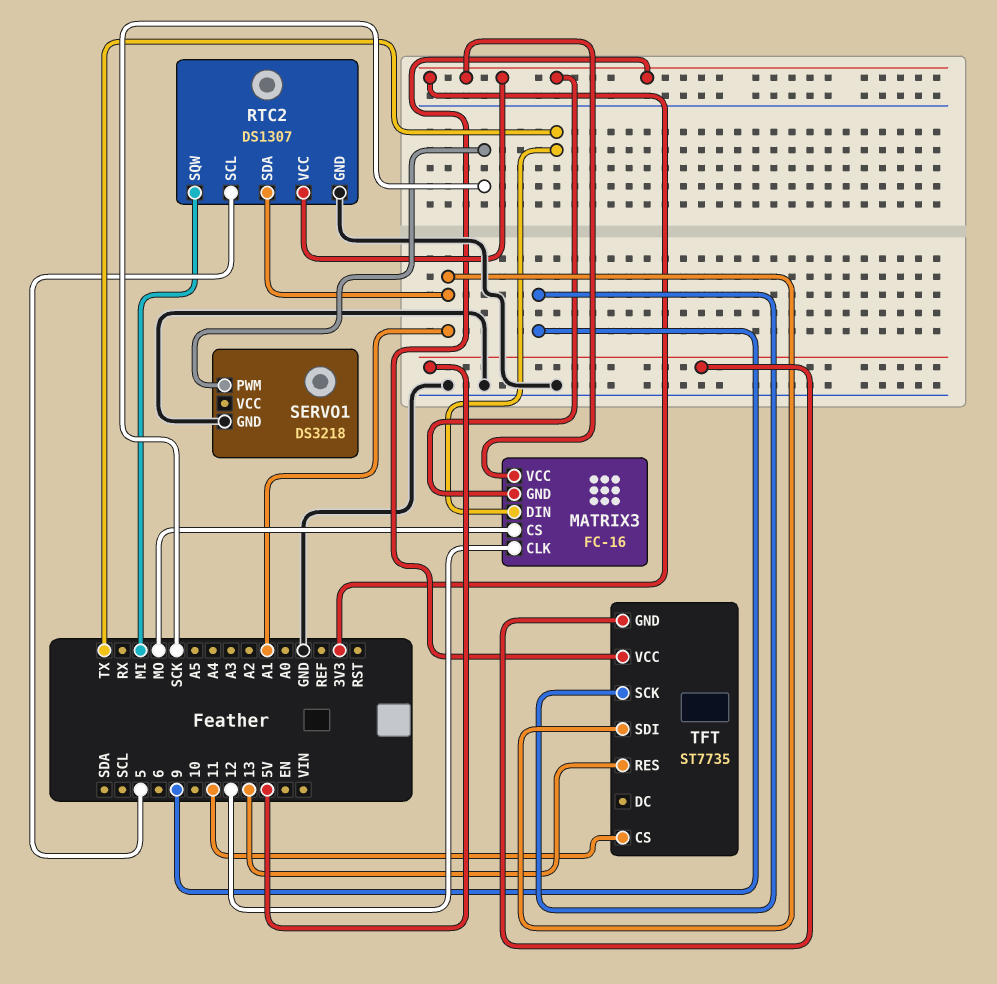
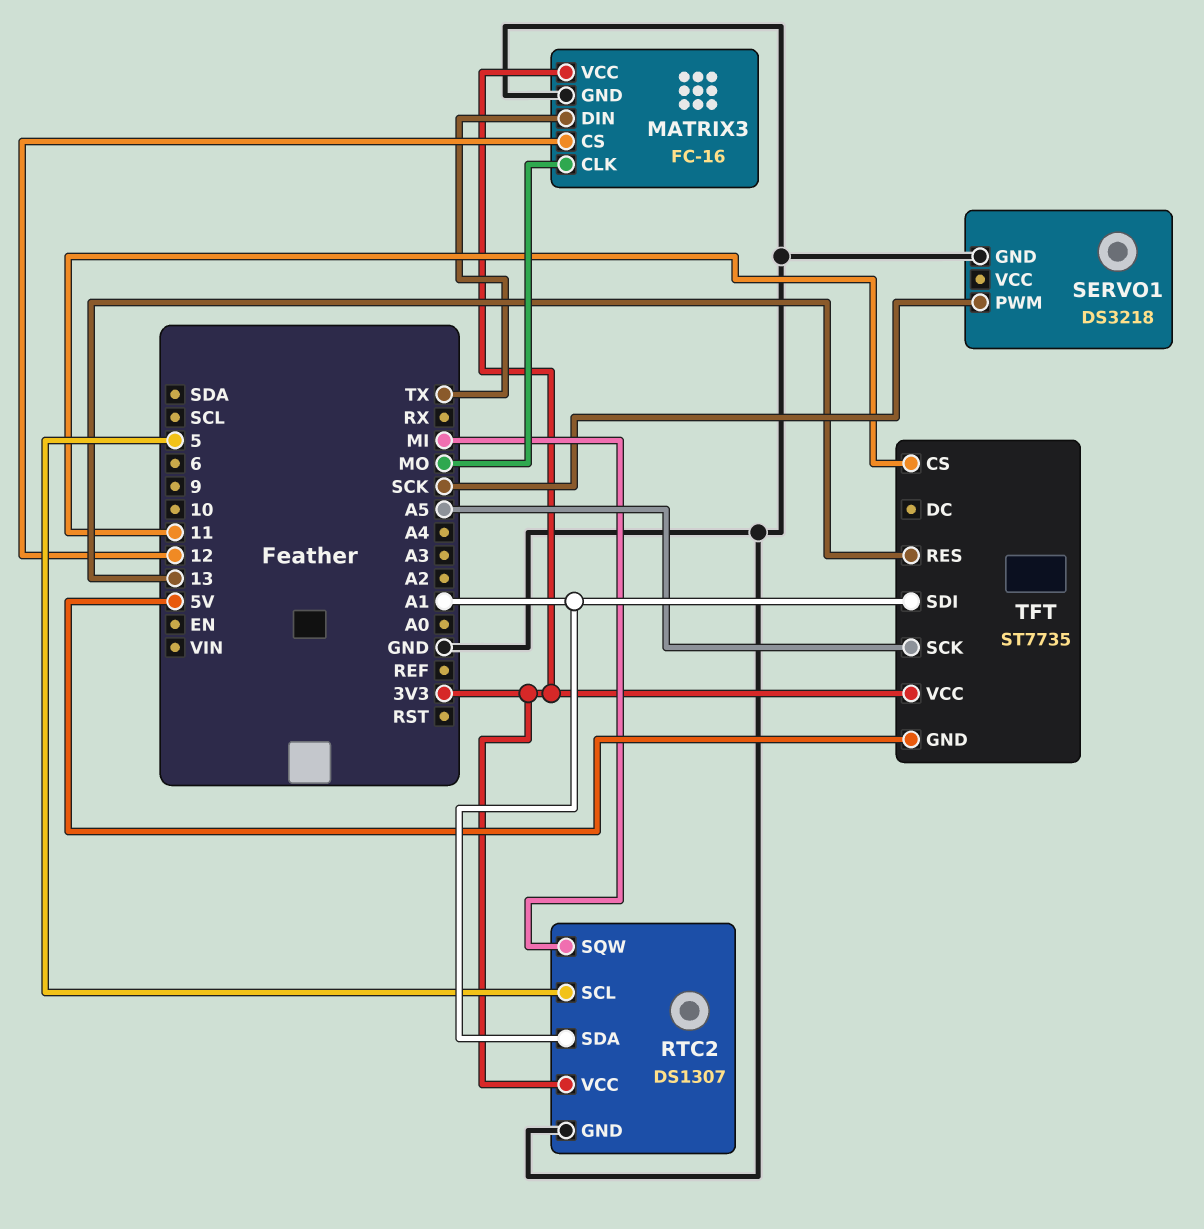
MATRIX3 pin CLK: 12 -> MO
MATRIX3 pin CS: MO -> 12
MATRIX3 pin GND: 3V3 -> GND
TFT pin SCK: 9 -> A5

